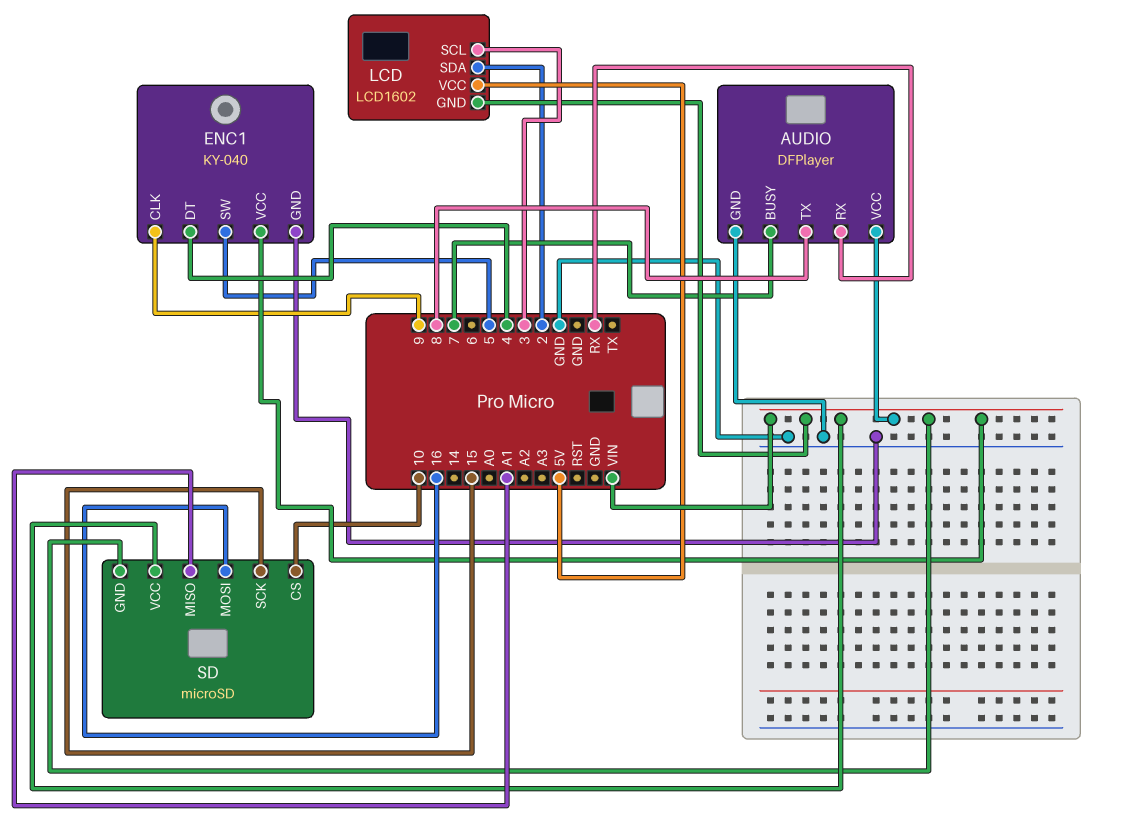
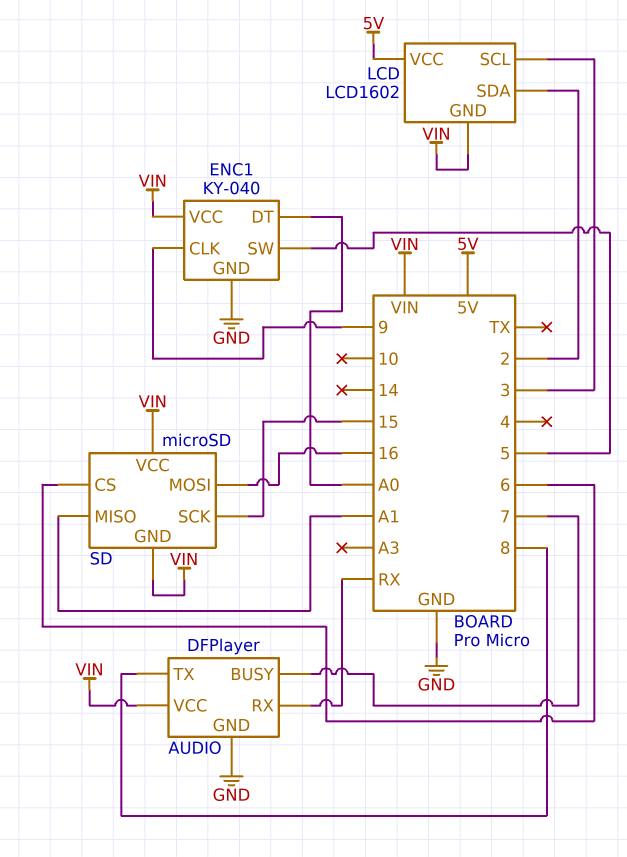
ENC1 pin DT: 4 -> A0
SD pin CS: 10 -> 6

